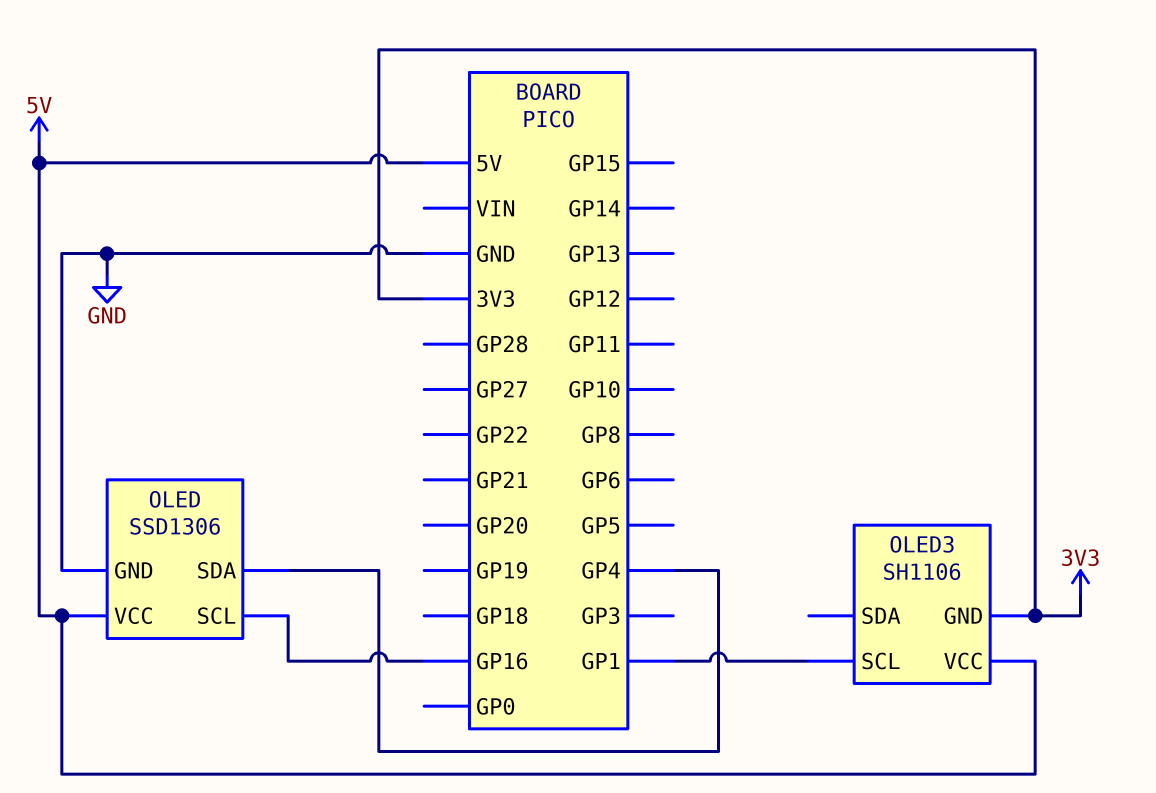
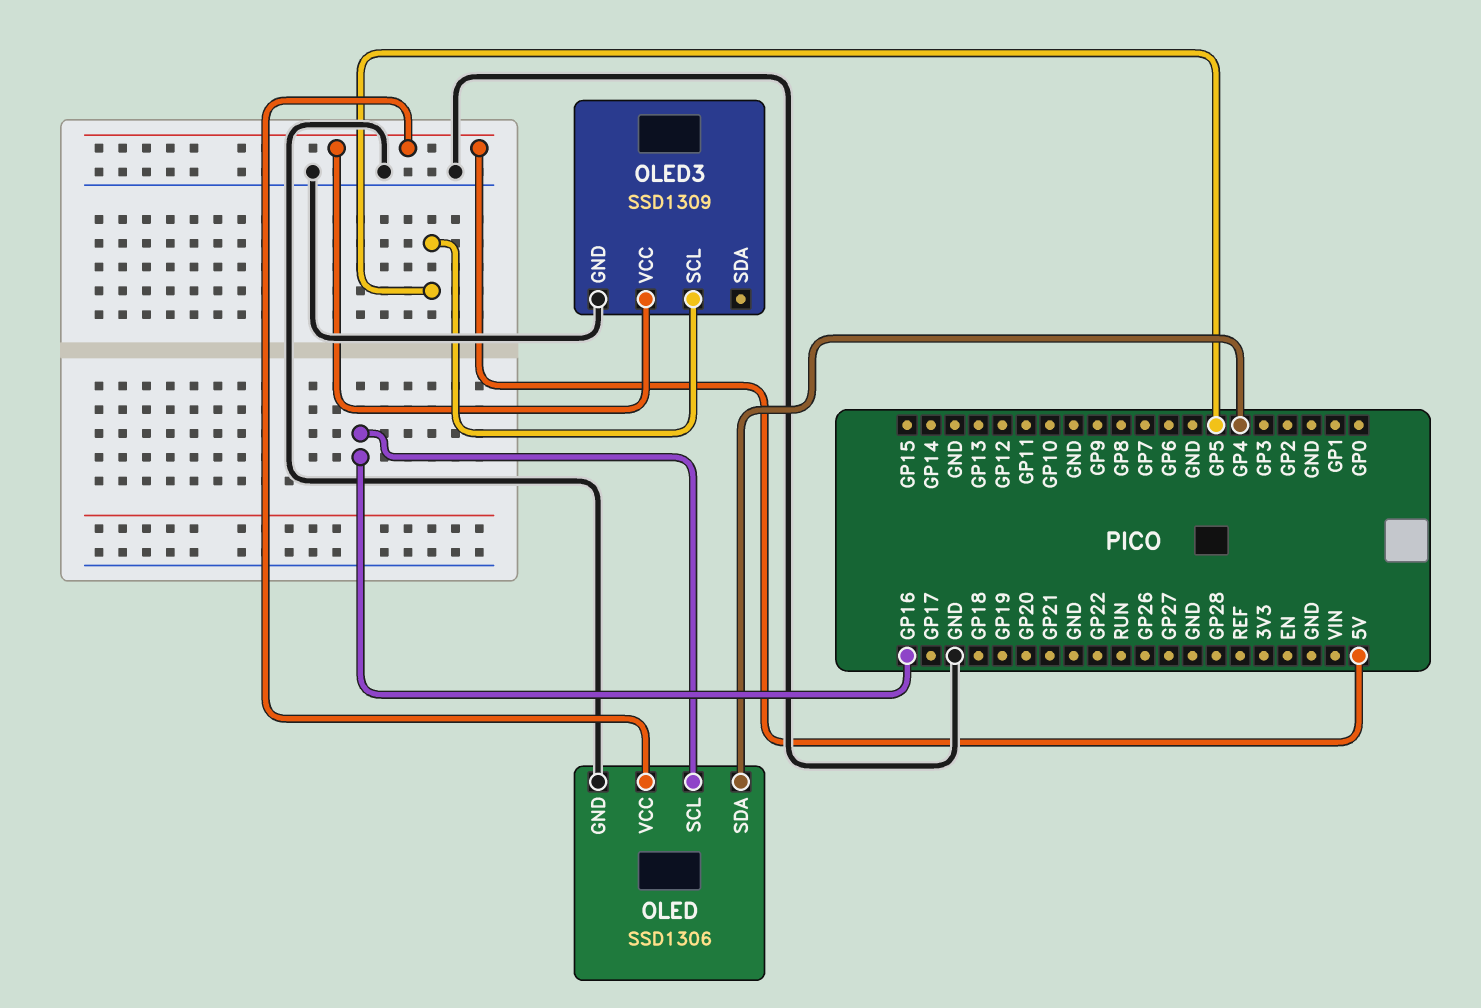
OLED3: SH1106 -> SSD1309
OLED3 pin GND: 3V3 -> GND
OLED3 pin SCL: GP1 -> GP5

